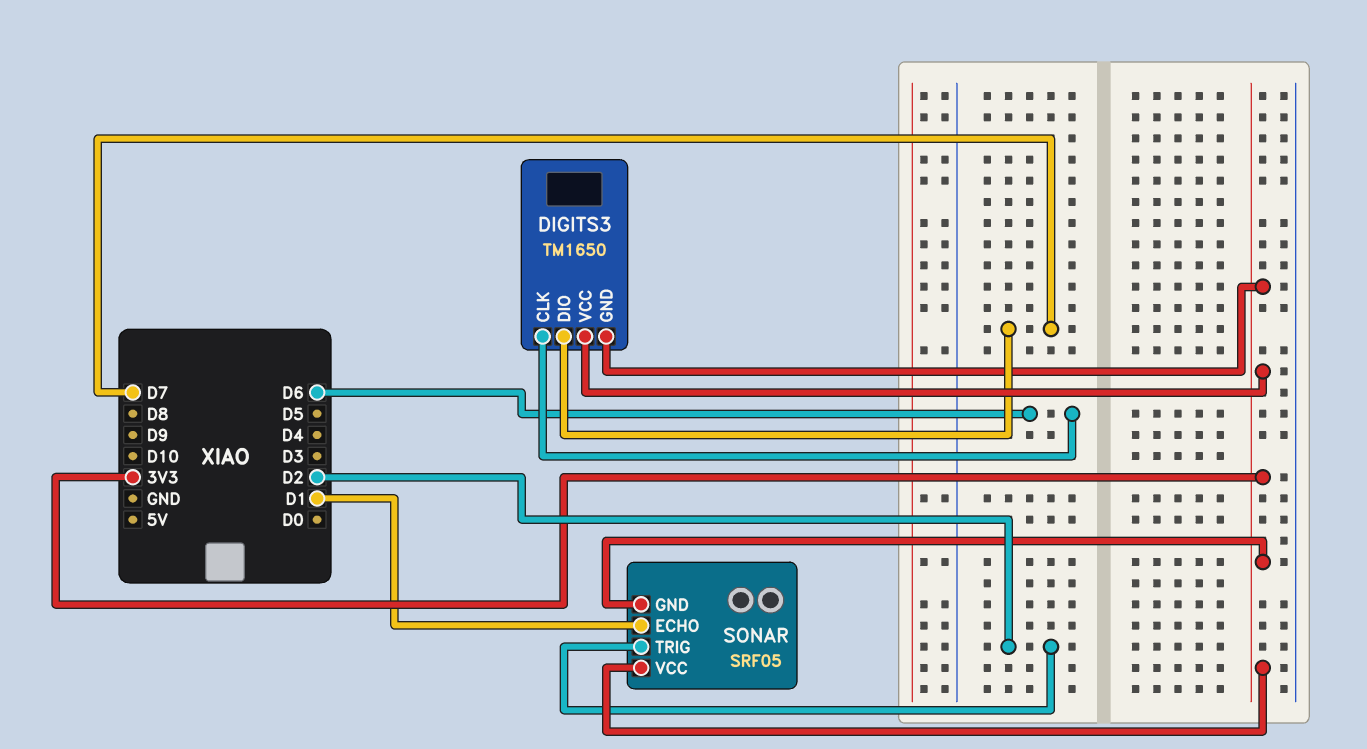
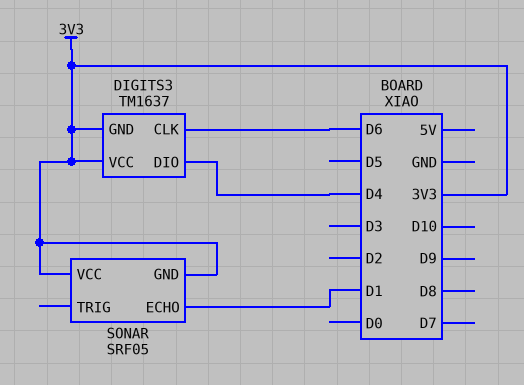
DIGITS3: TM1650 -> TM1637
DIGITS3 pin DIO: D7 -> D4
SONAR pin TRIG: D2 -> none

